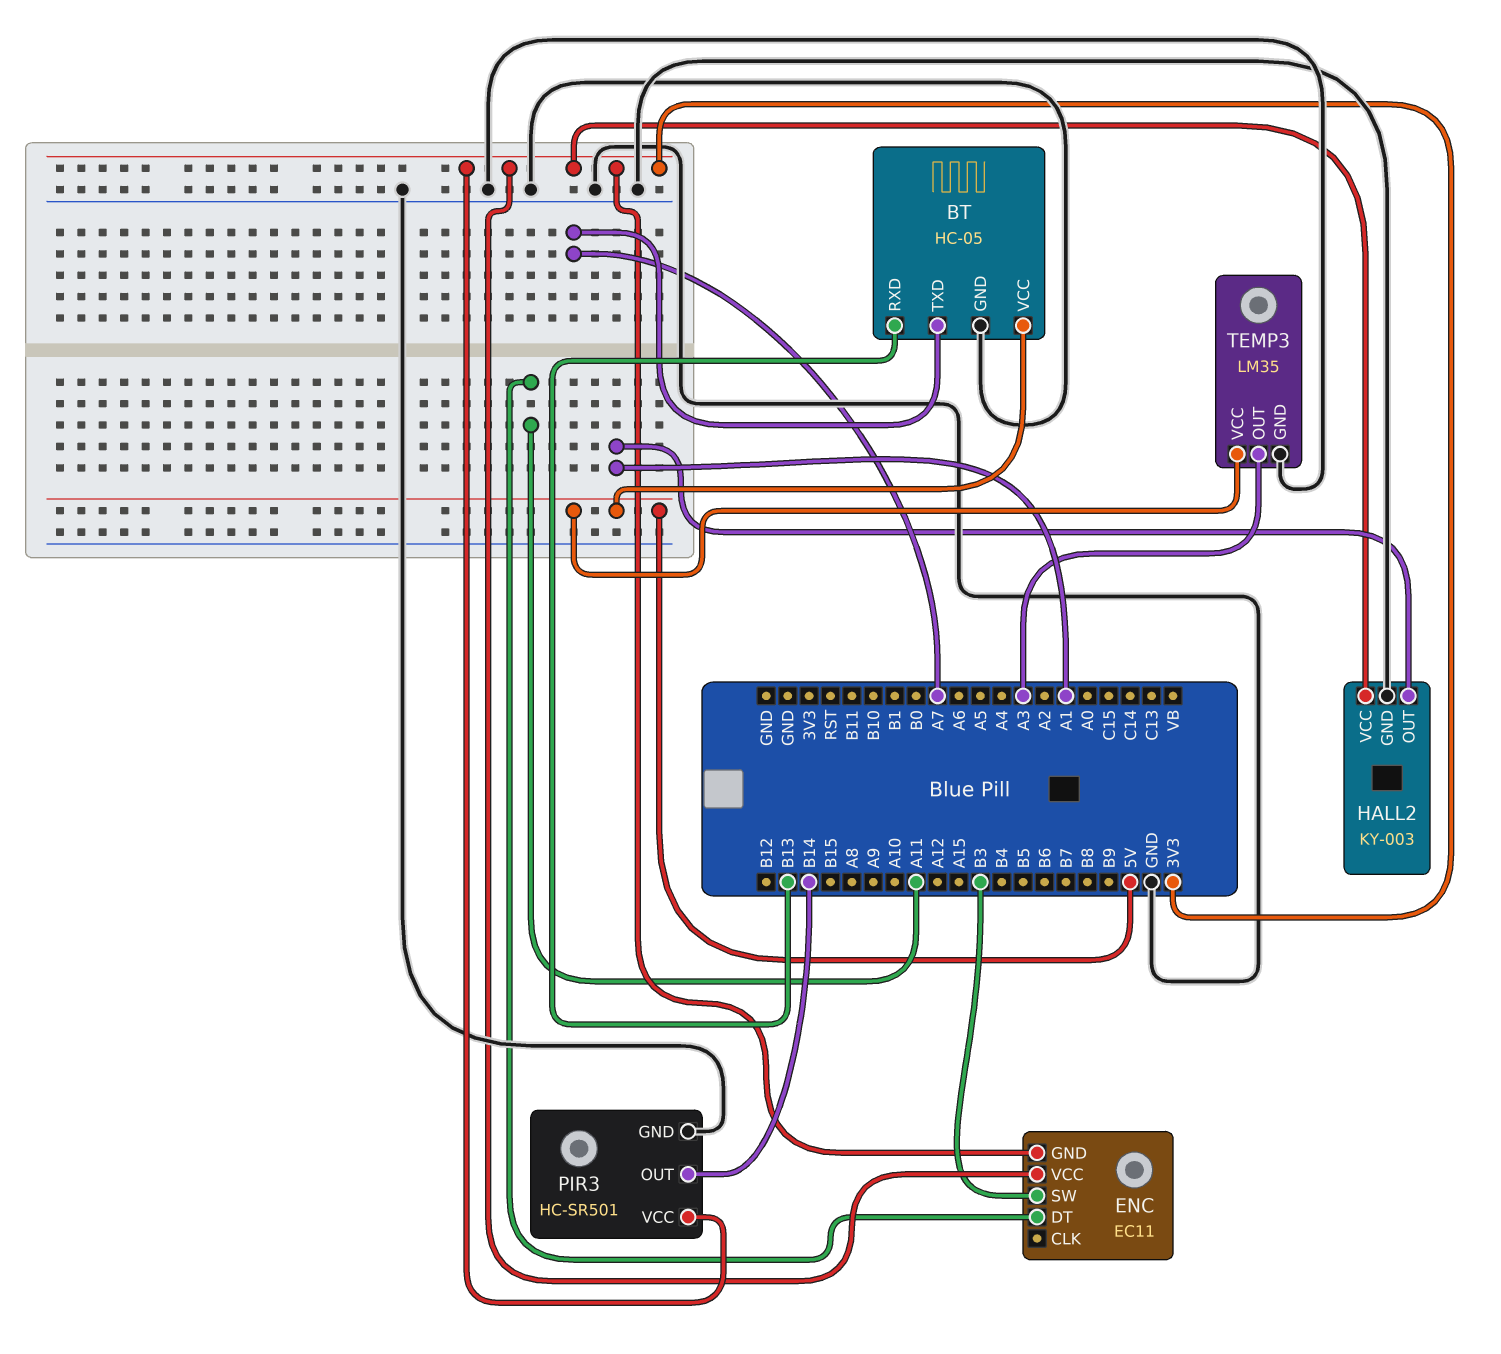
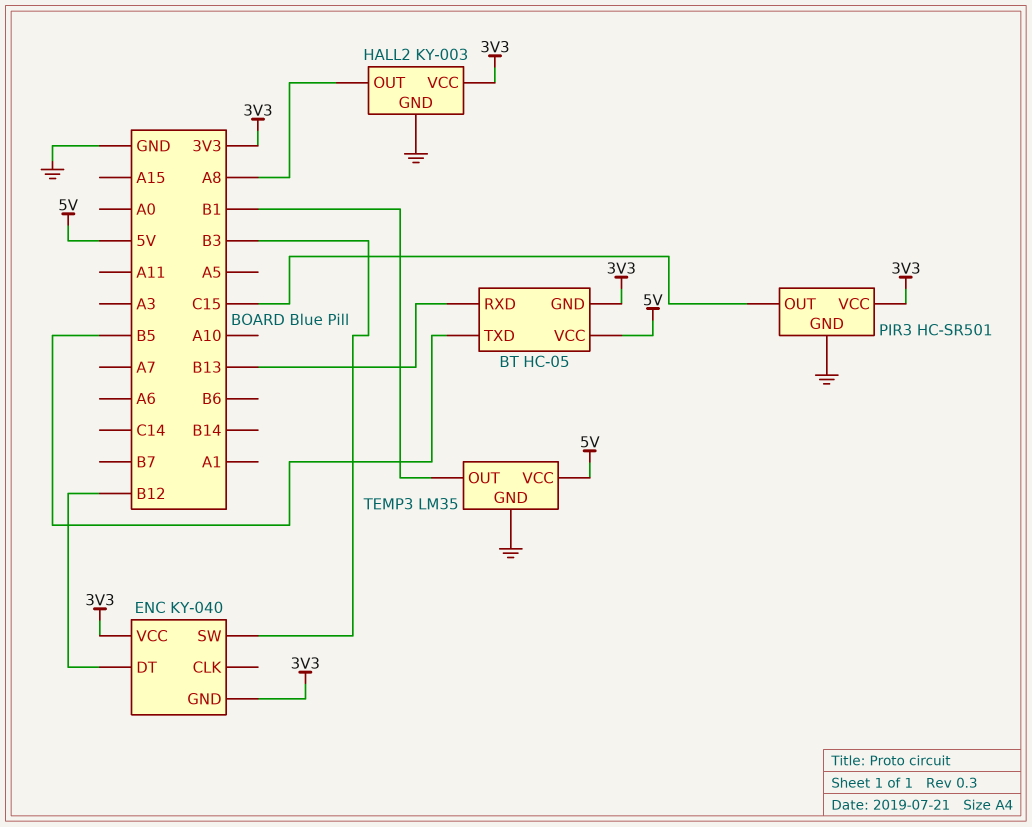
BT pin GND: GND -> 3V3
BT pin TXD: A7 -> B5
ENC: EC11 -> KY-040
ENC pin DT: A11 -> B12
HALL2 pin OUT: A1 -> A8
PIR3 pin OUT: B14 -> C15
TEMP3 pin OUT: A3 -> B1

